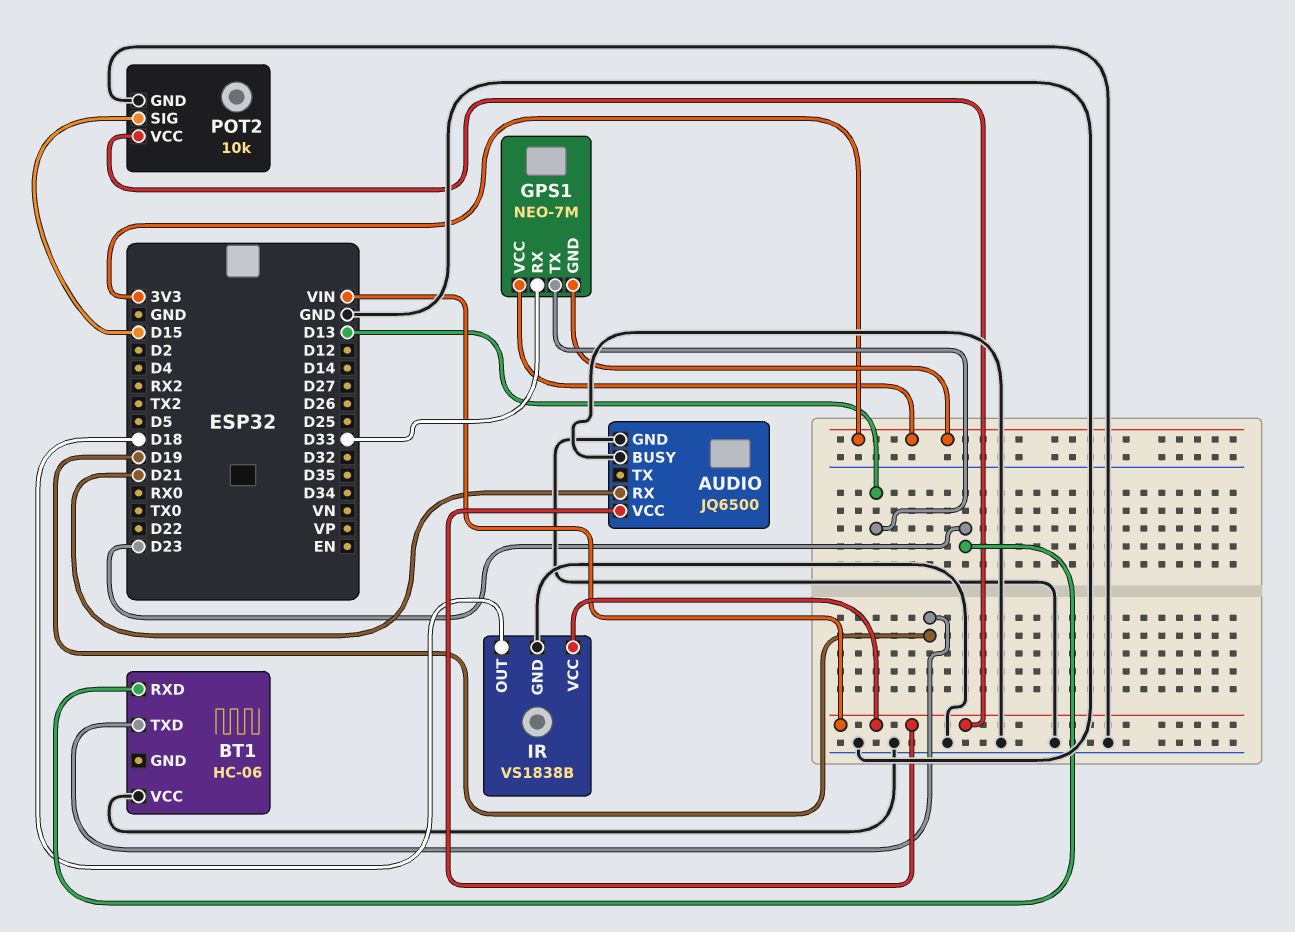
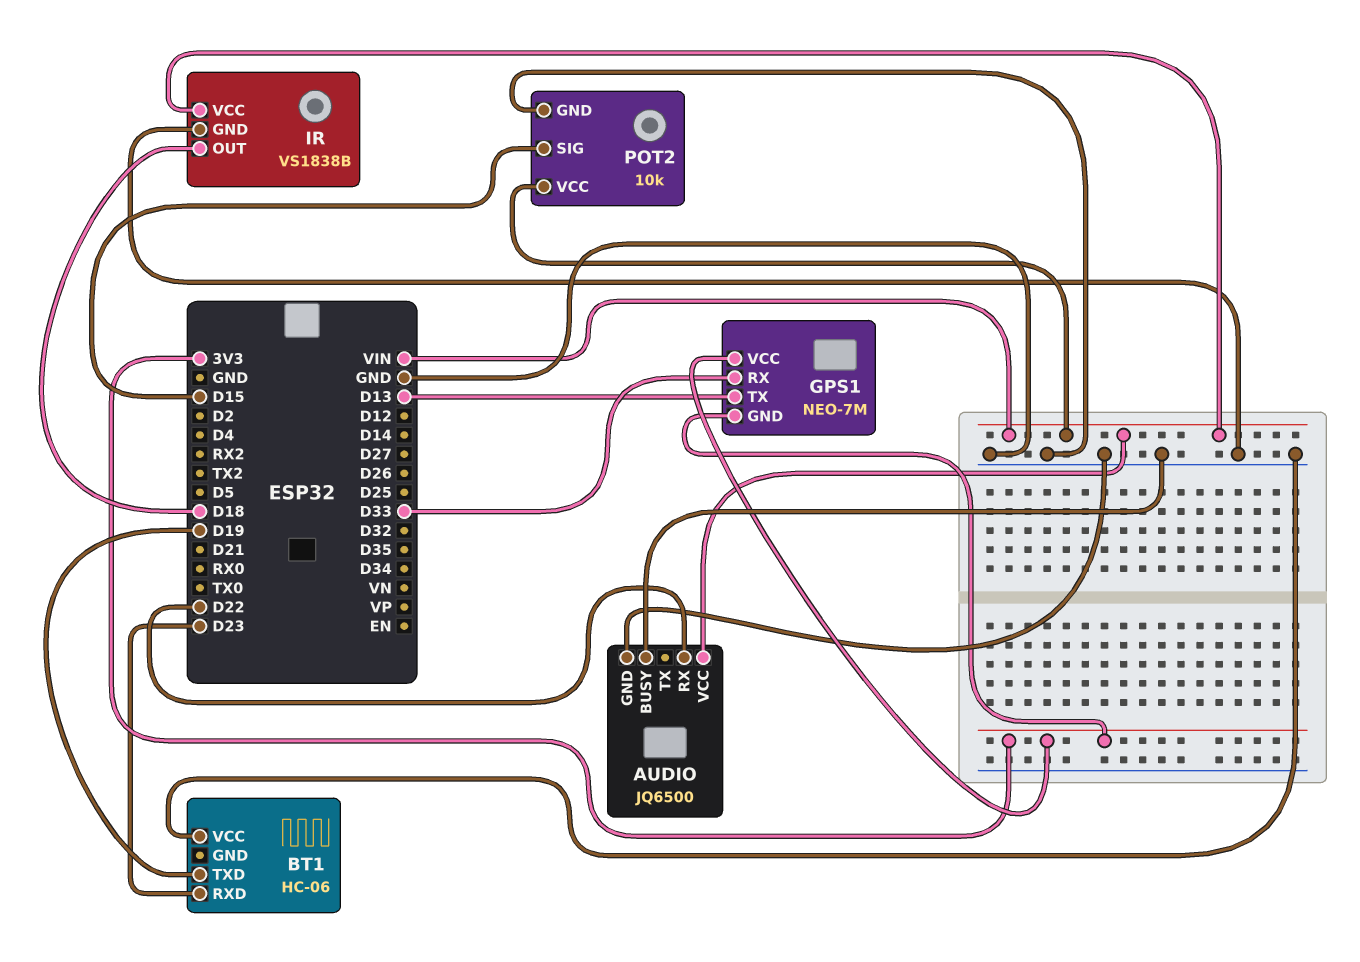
AUDIO pin RX: D21 -> D22

